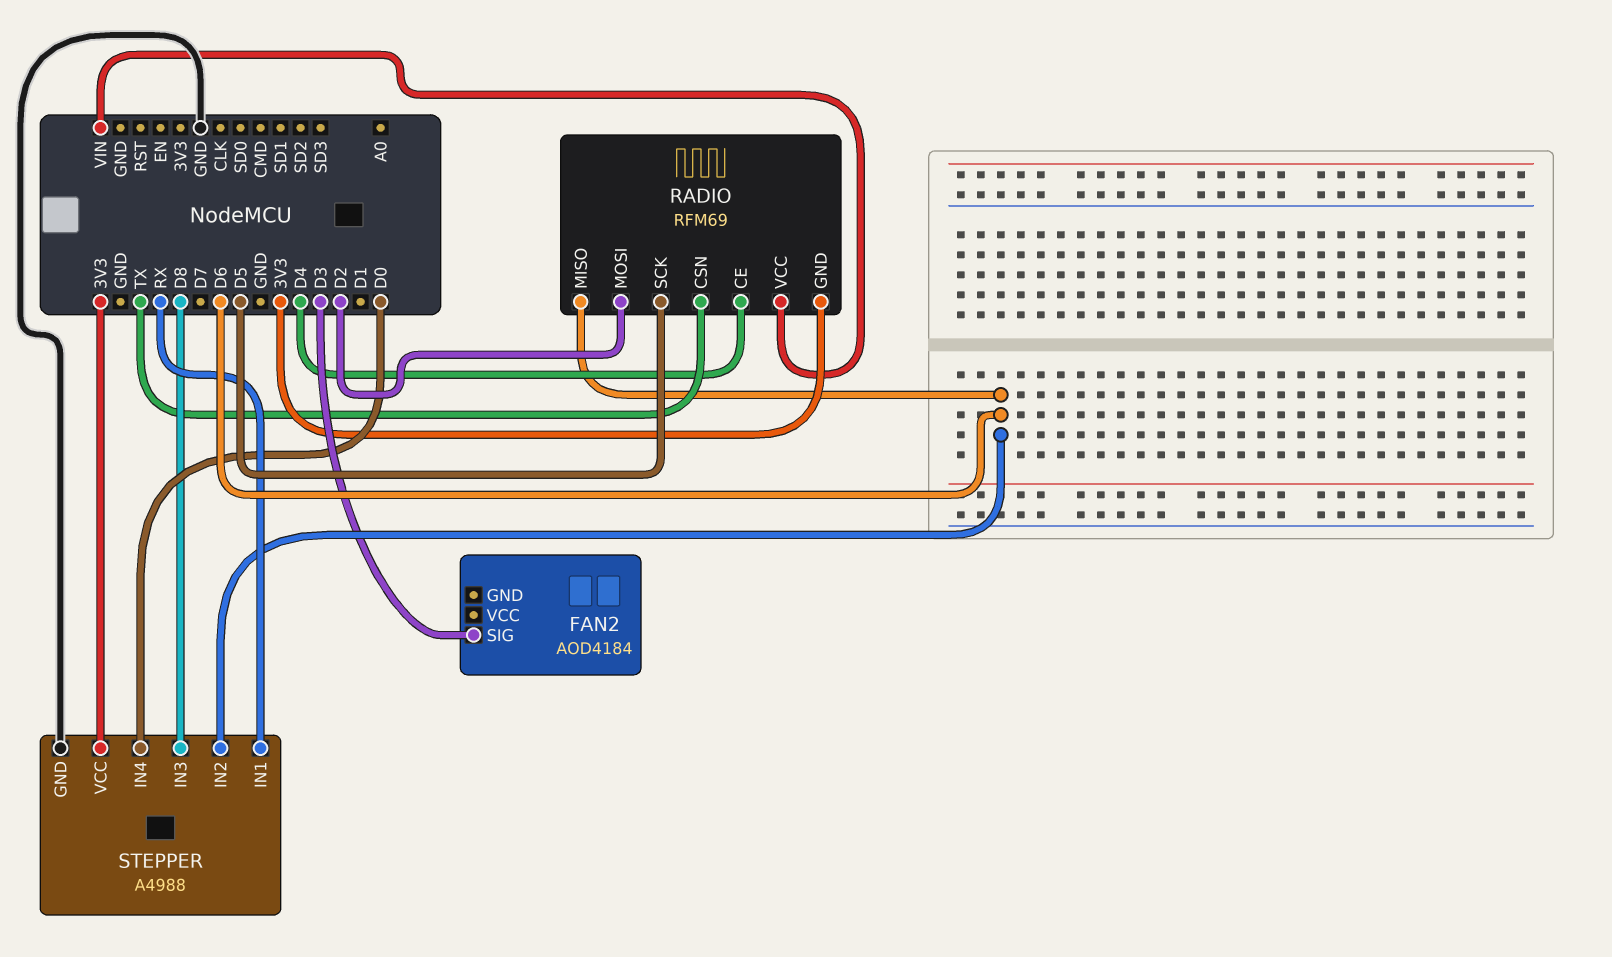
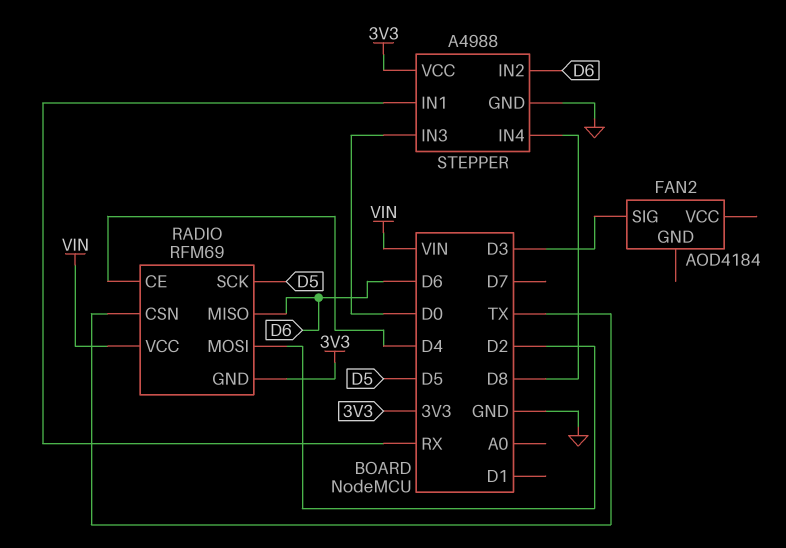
STEPPER pin IN3: D8 -> D0
STEPPER pin IN4: D0 -> D8

